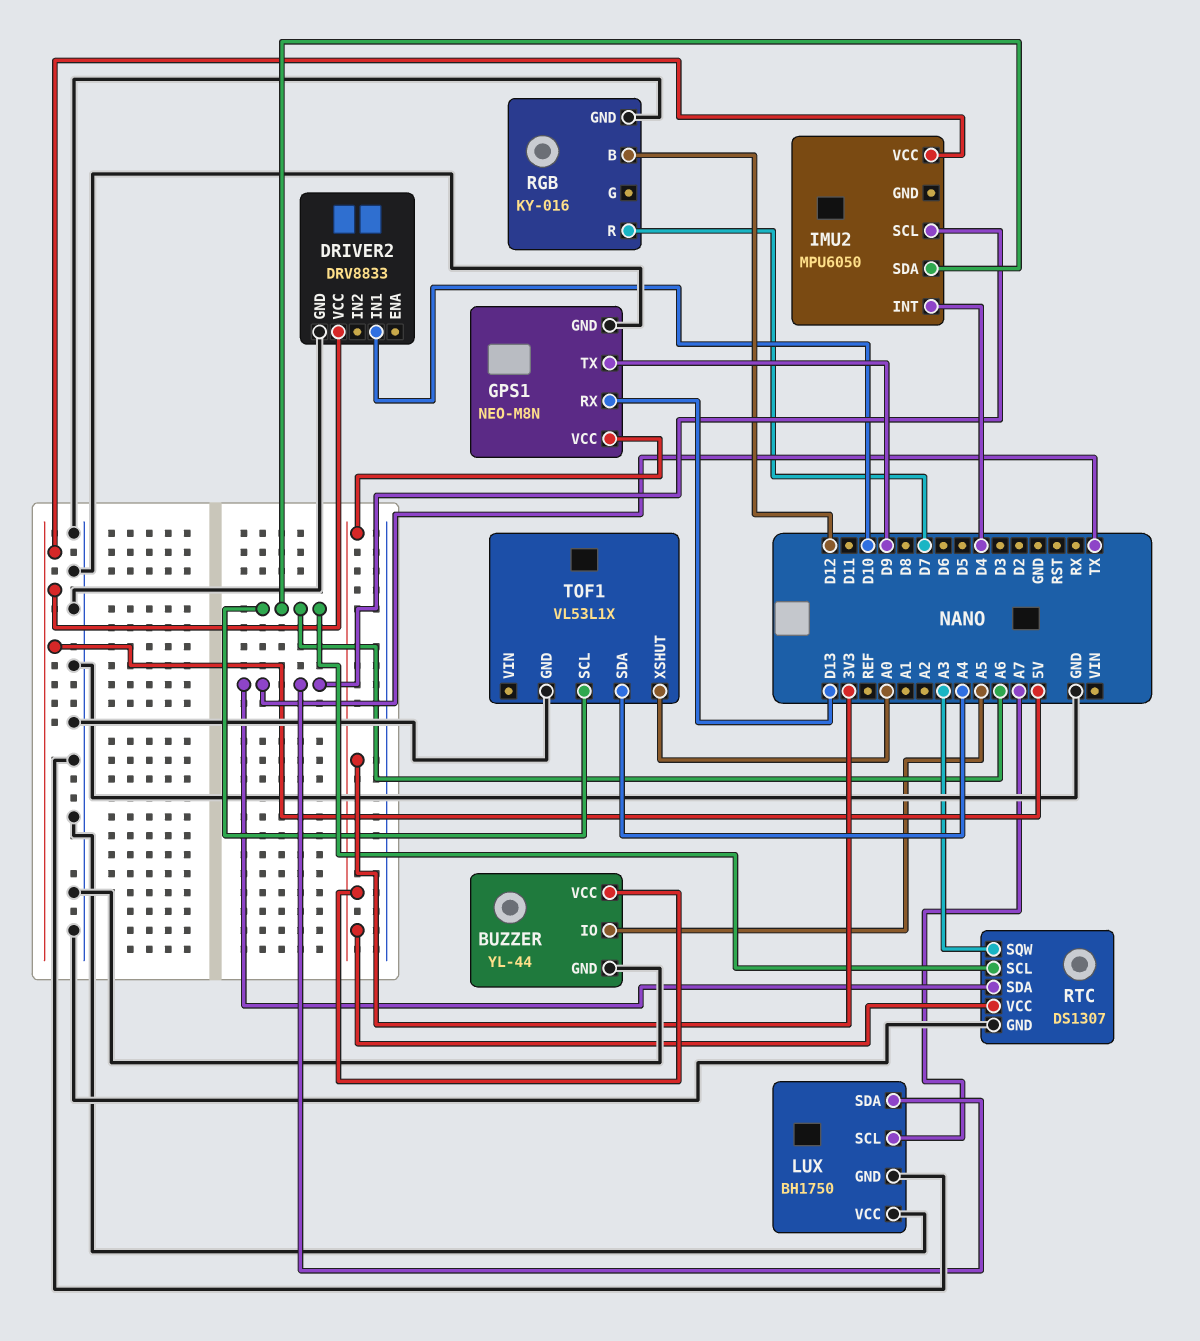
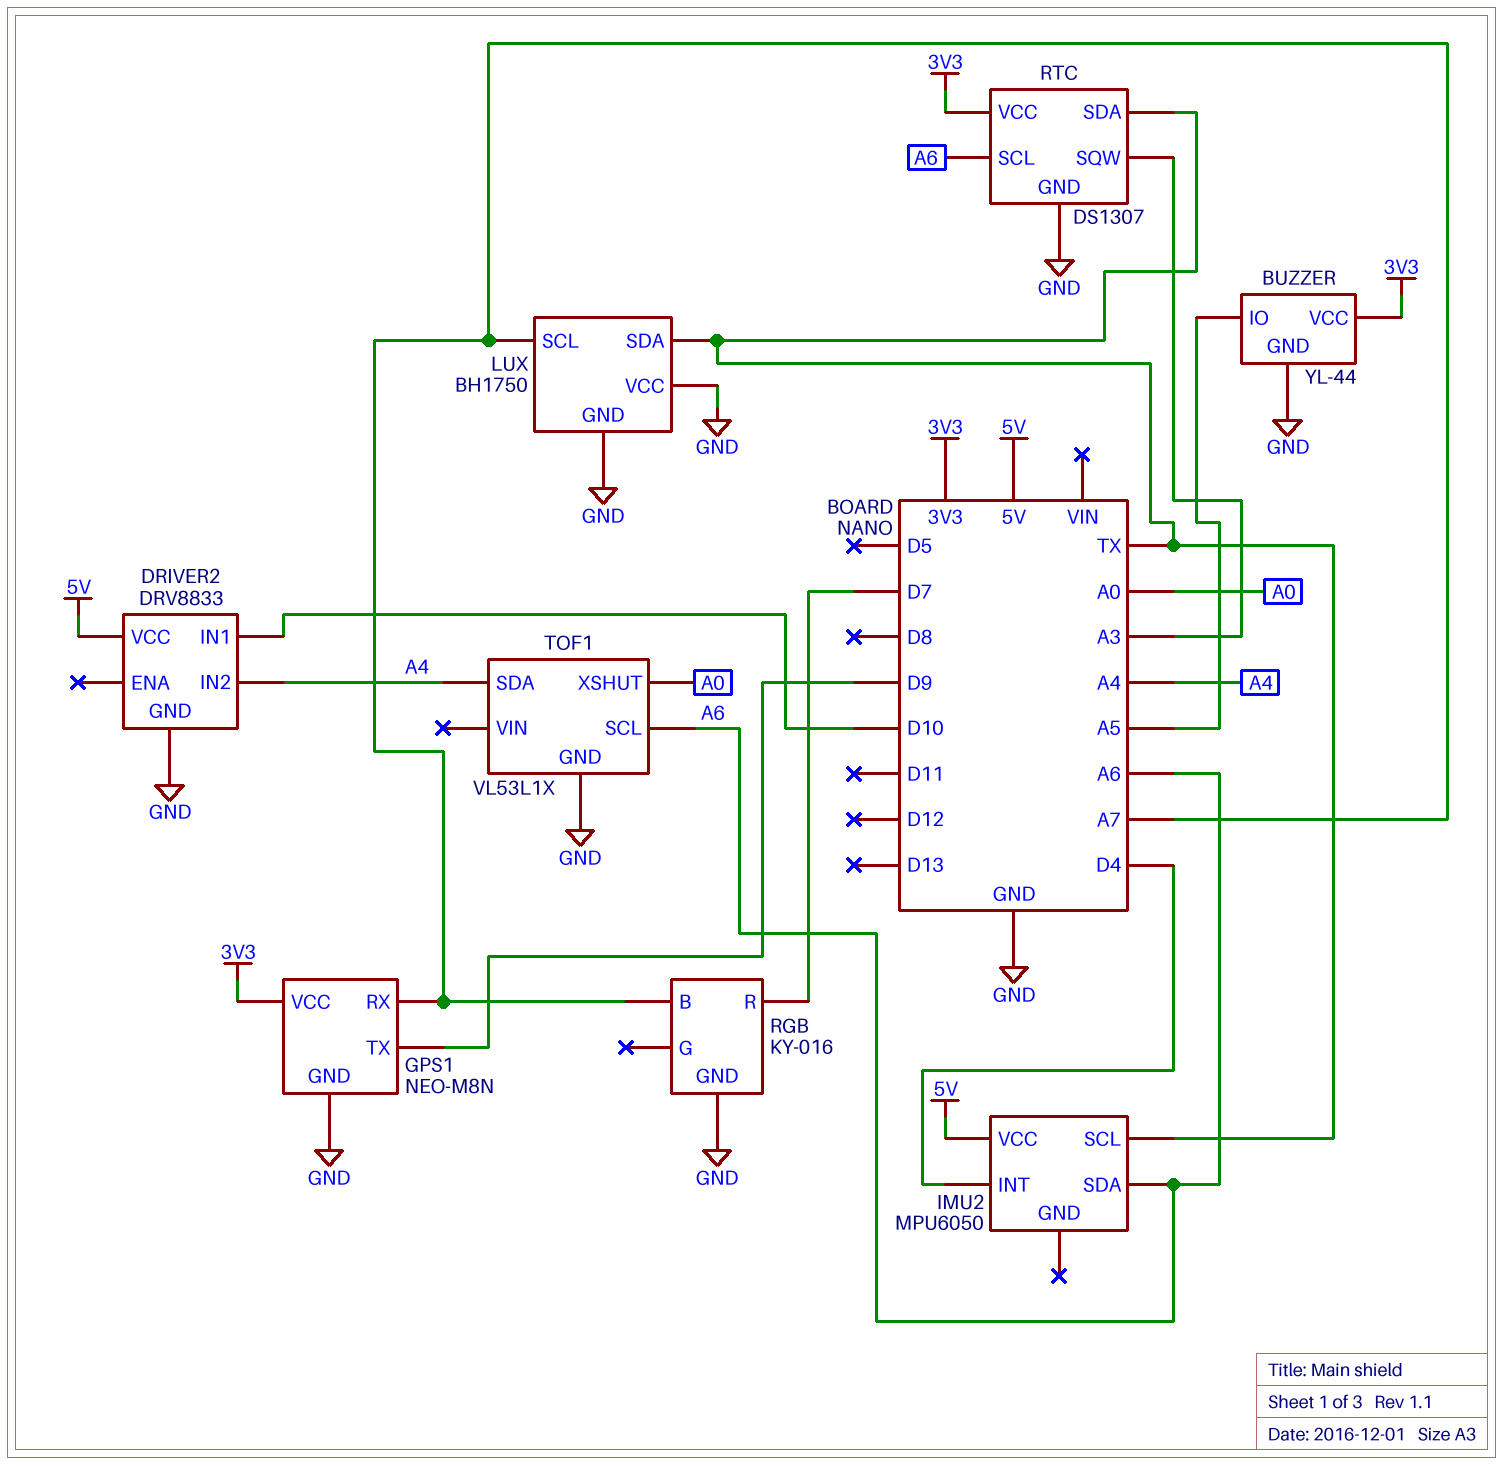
DRIVER2 pin IN2: none -> A4
GPS1 pin RX: D13 -> A7
RGB pin B: D12 -> A7

